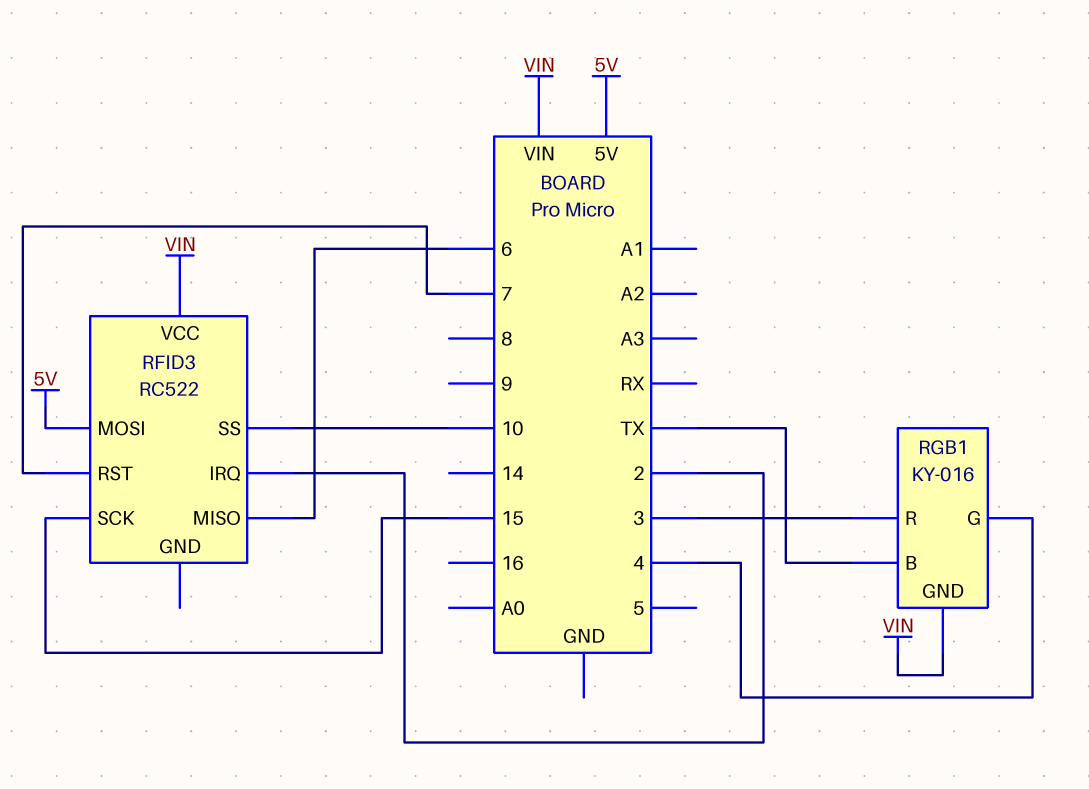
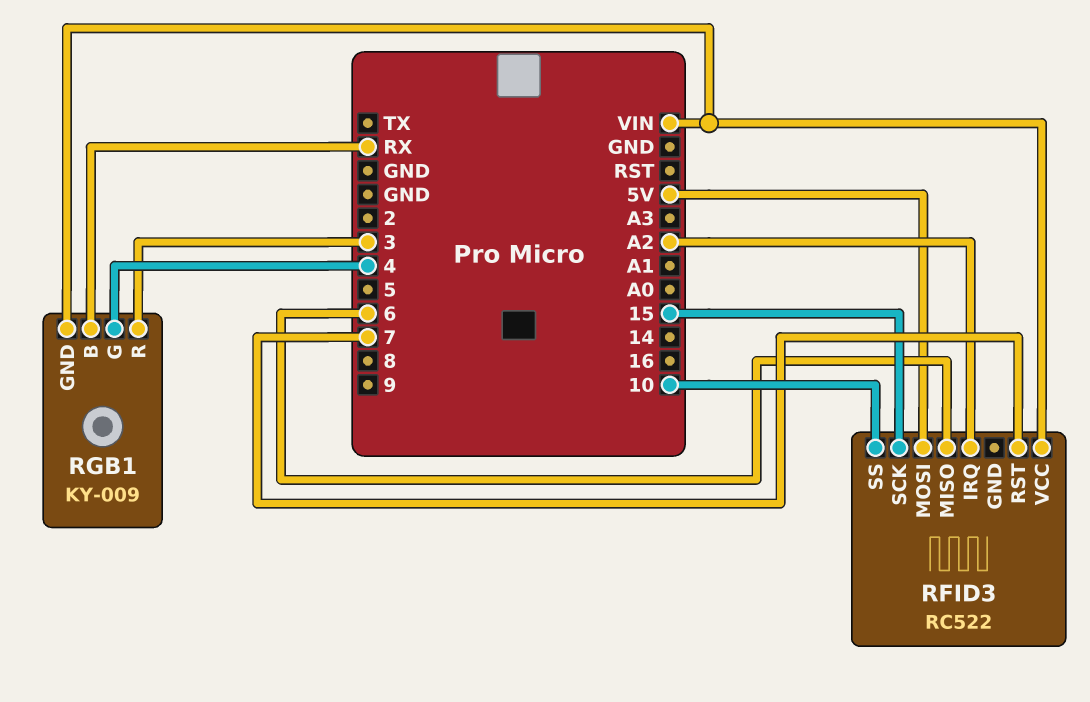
RFID3 pin IRQ: 2 -> A2
RGB1: KY-016 -> KY-009
RGB1 pin B: TX -> RX

